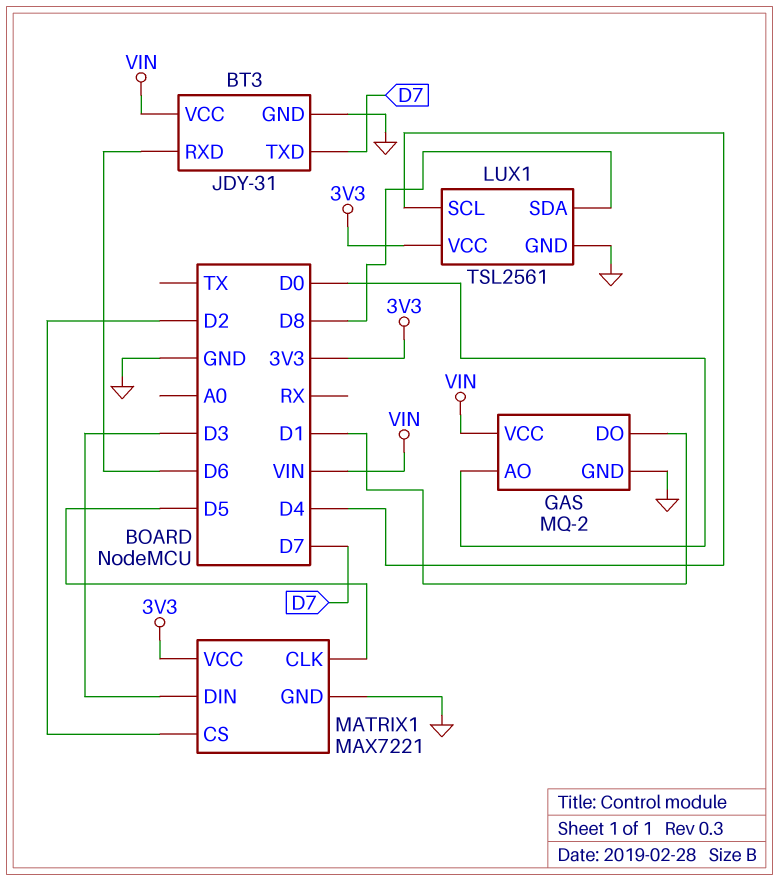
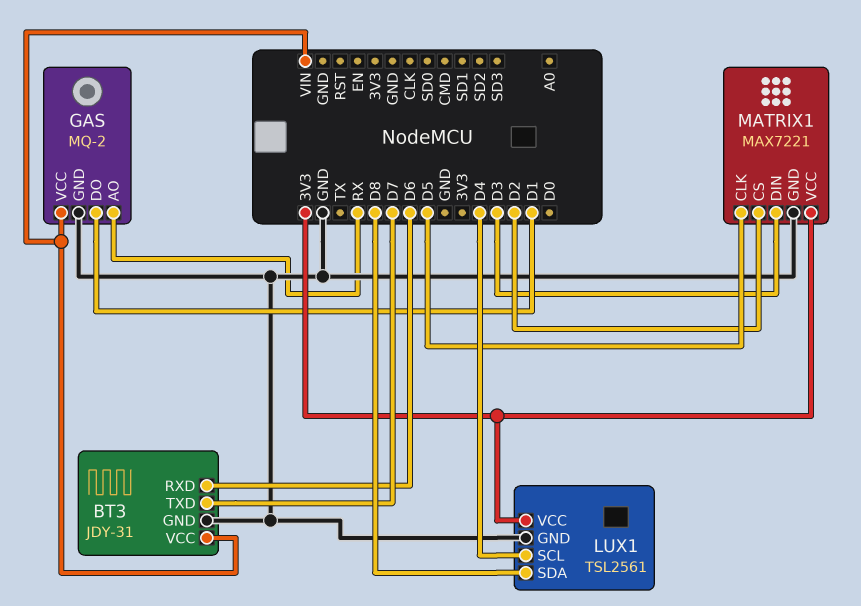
GAS pin AO: D0 -> RX

